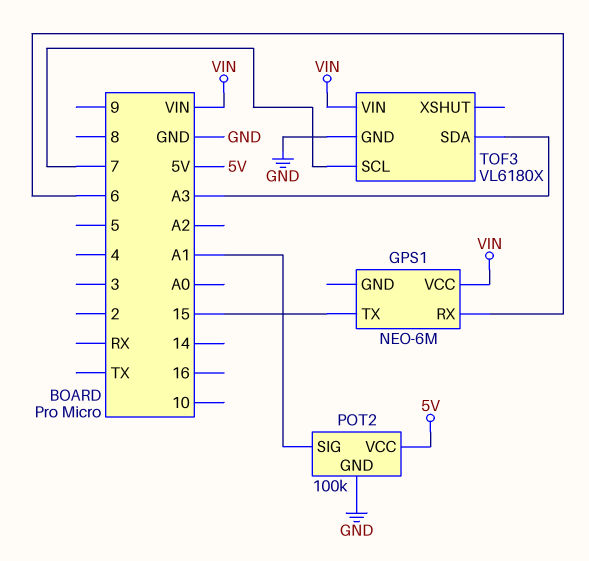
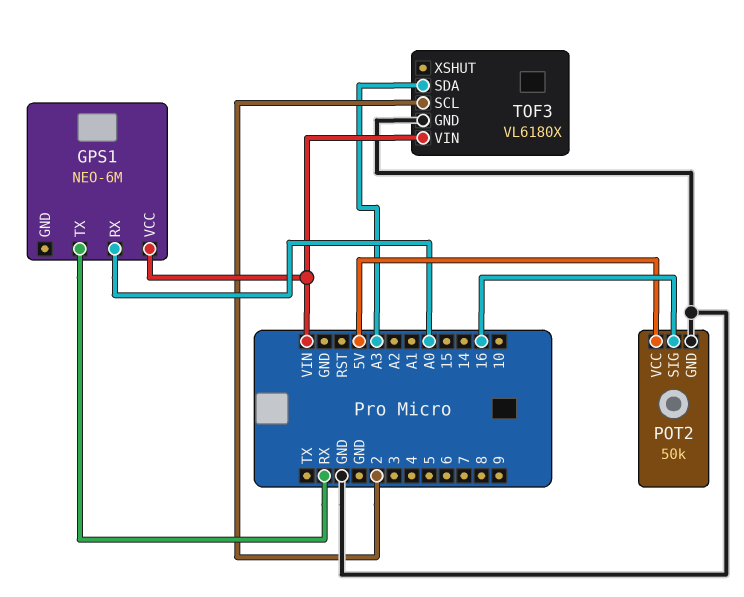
GPS1 pin RX: 6 -> A0
GPS1 pin TX: 15 -> RX
POT2: 100k -> 50k
POT2 pin SIG: A1 -> 16
TOF3 pin SCL: 7 -> 2

